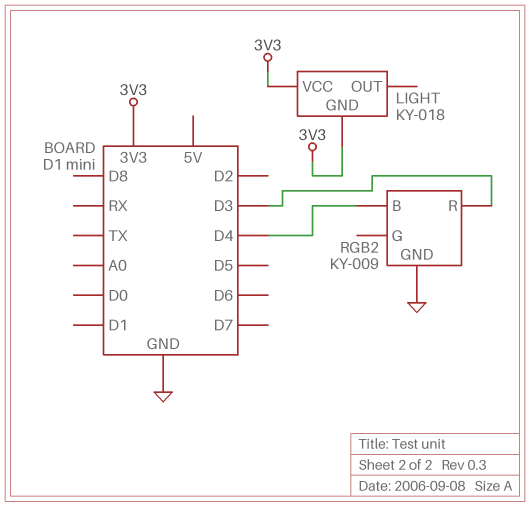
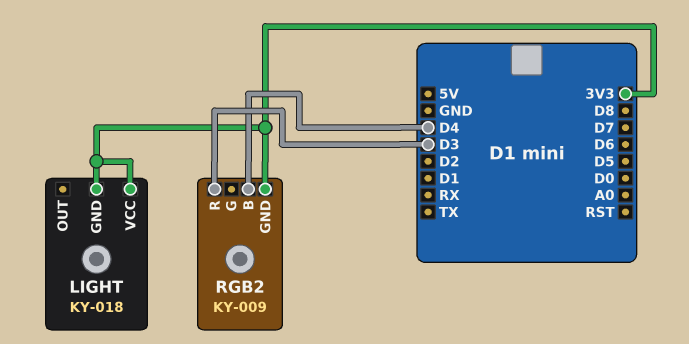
RGB2 pin GND: GND -> 3V3

